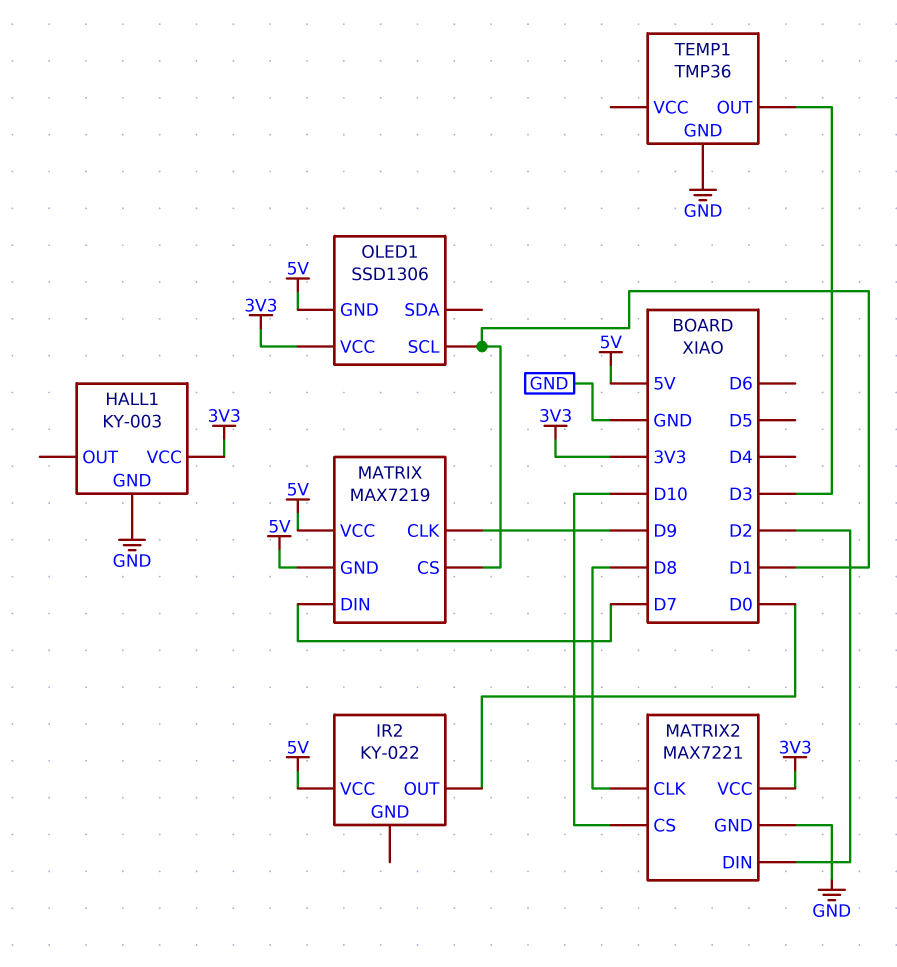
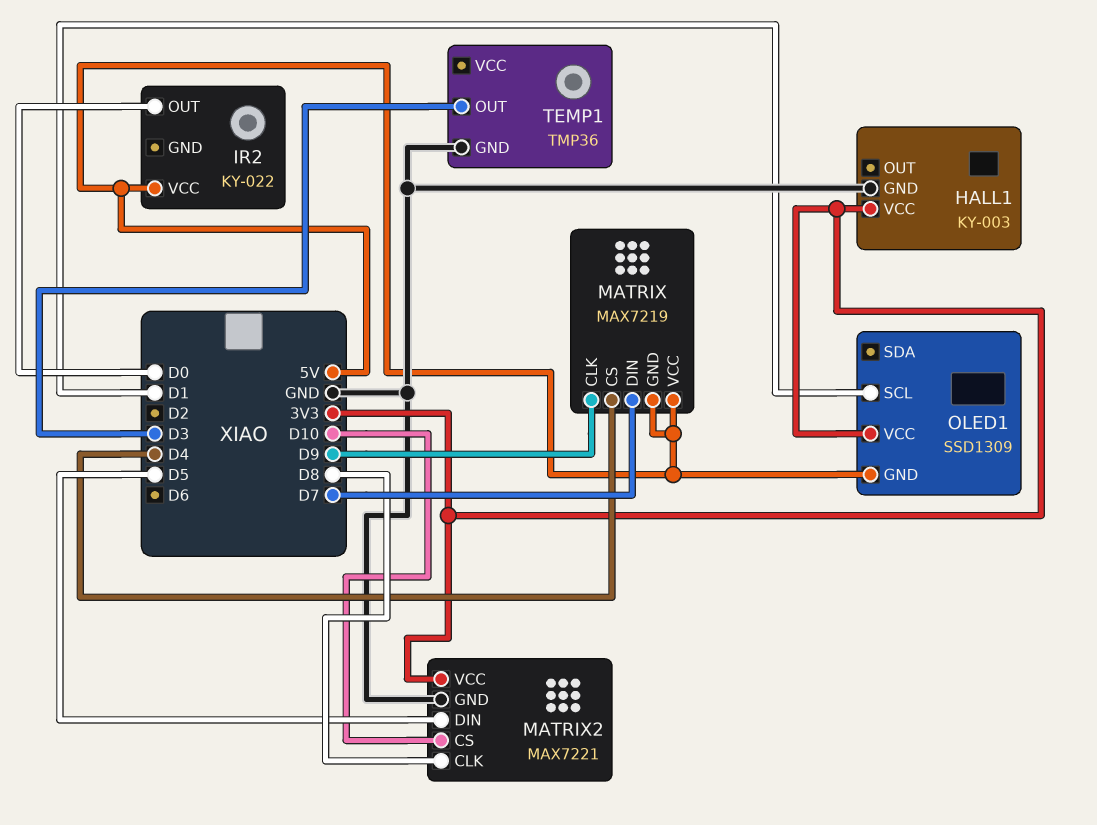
MATRIX pin CS: D1 -> D4
MATRIX2 pin DIN: D2 -> D5
OLED1: SSD1306 -> SSD1309

